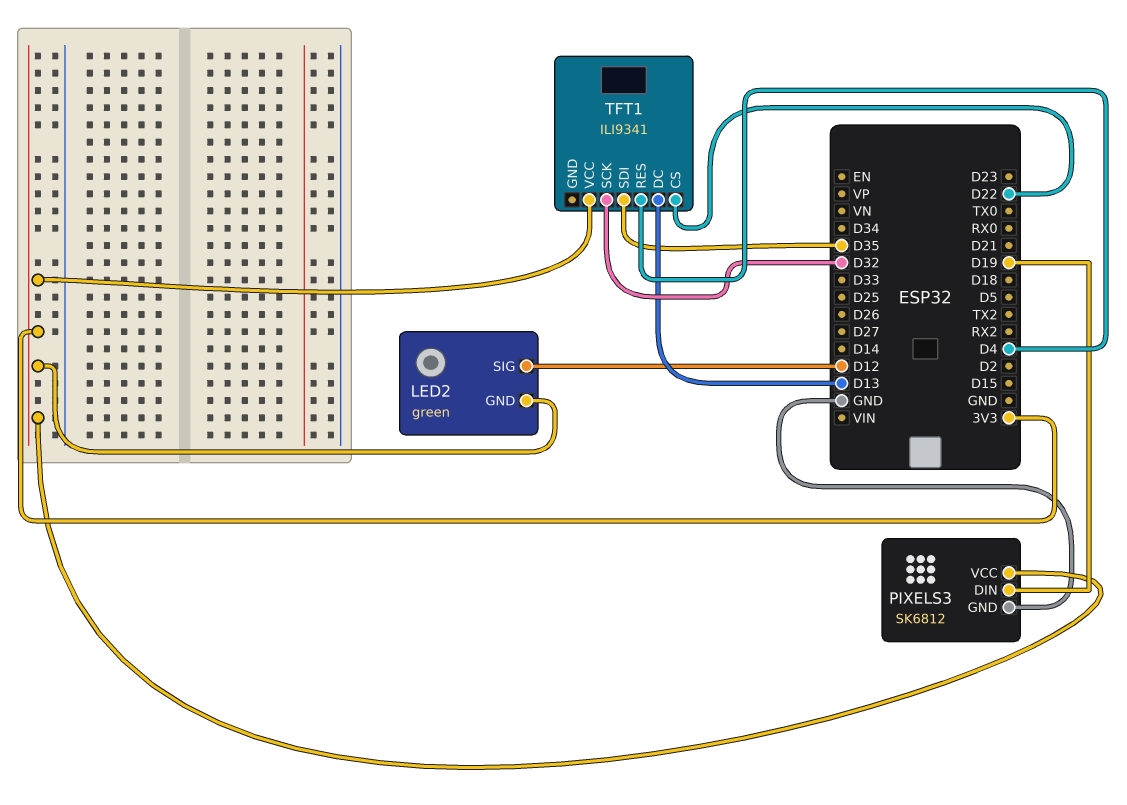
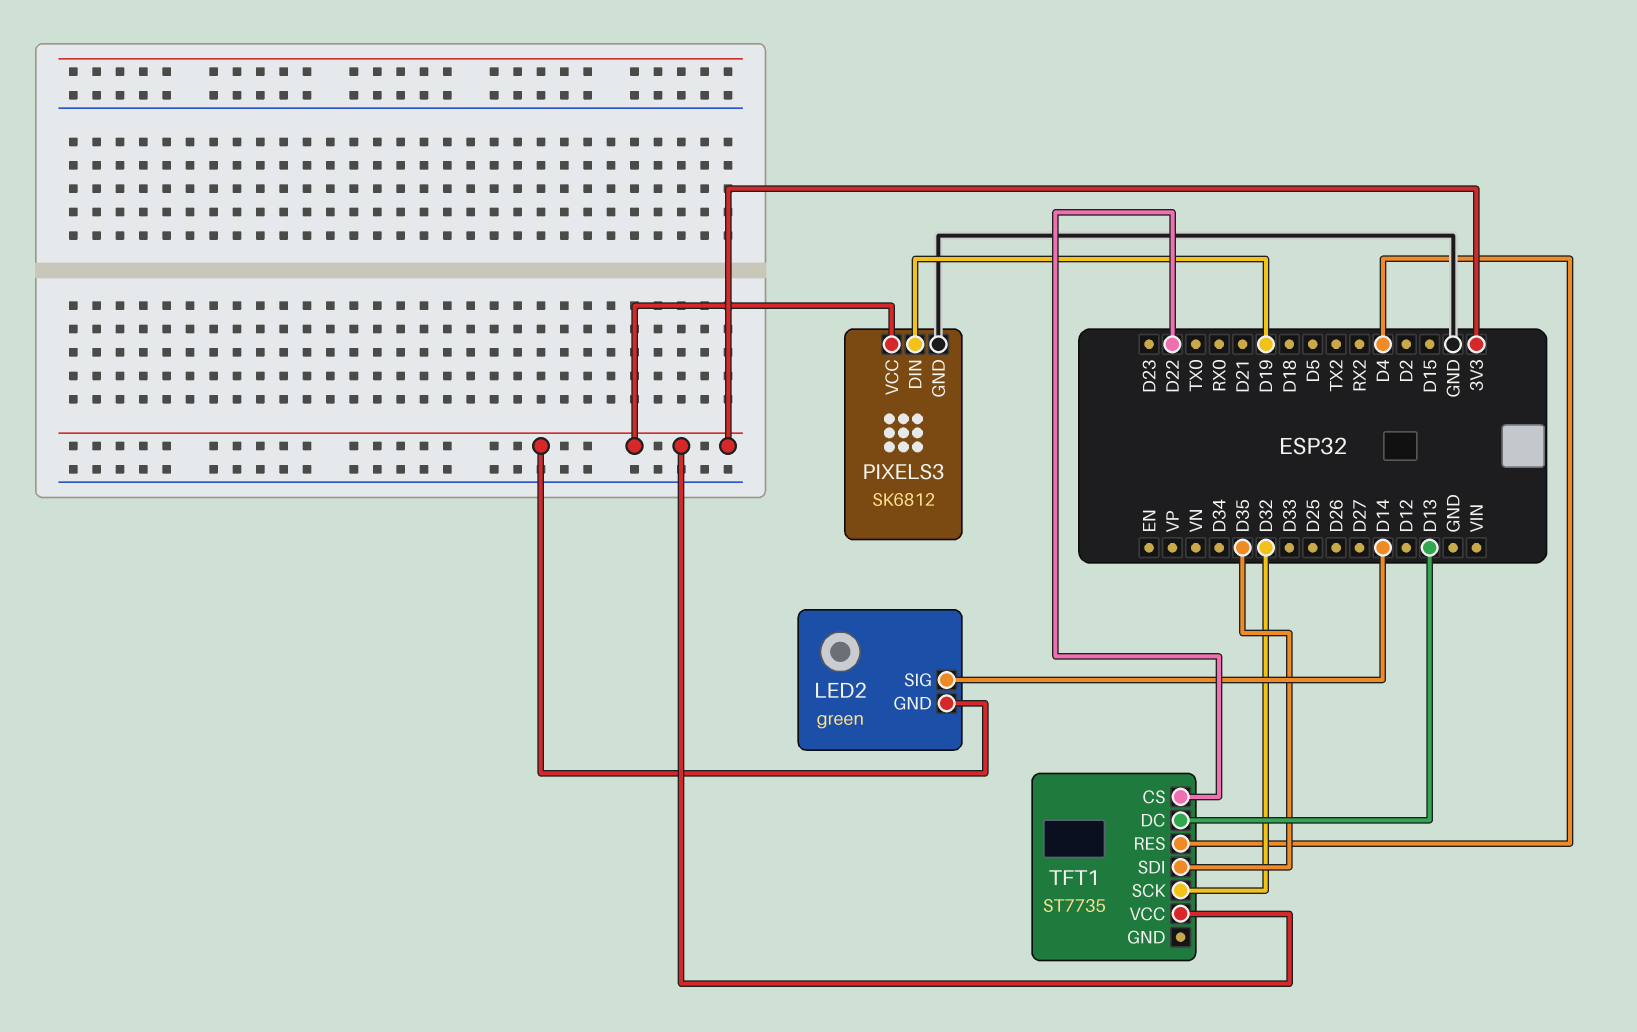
LED2 pin SIG: D12 -> D14
TFT1: ILI9341 -> ST7735

